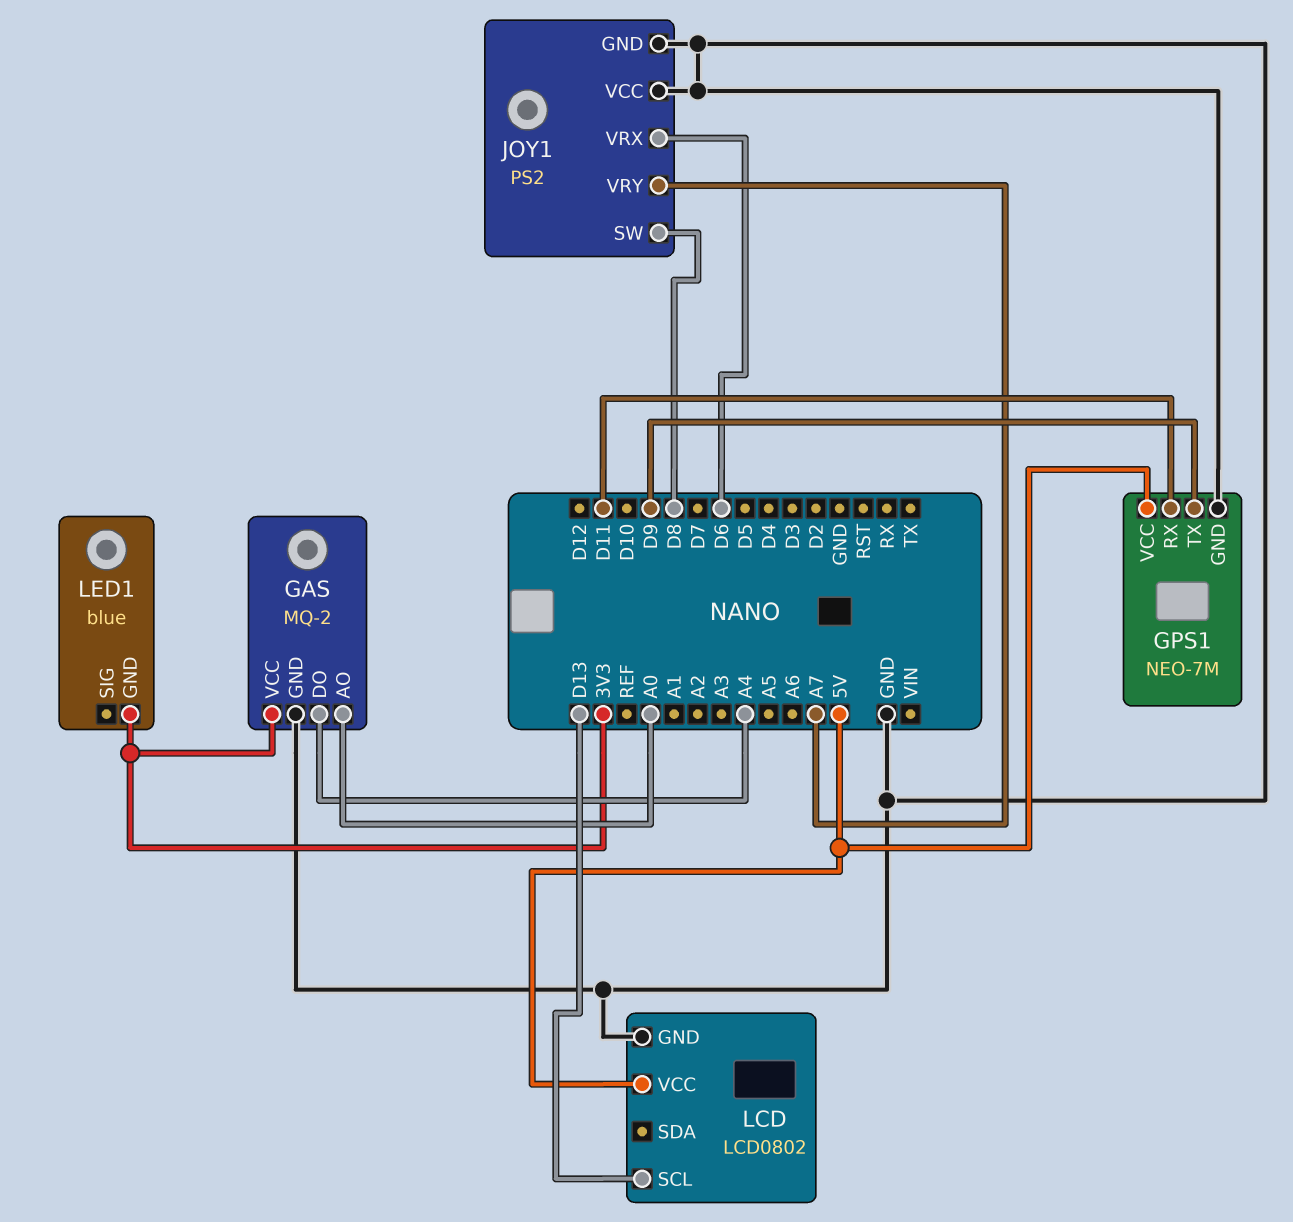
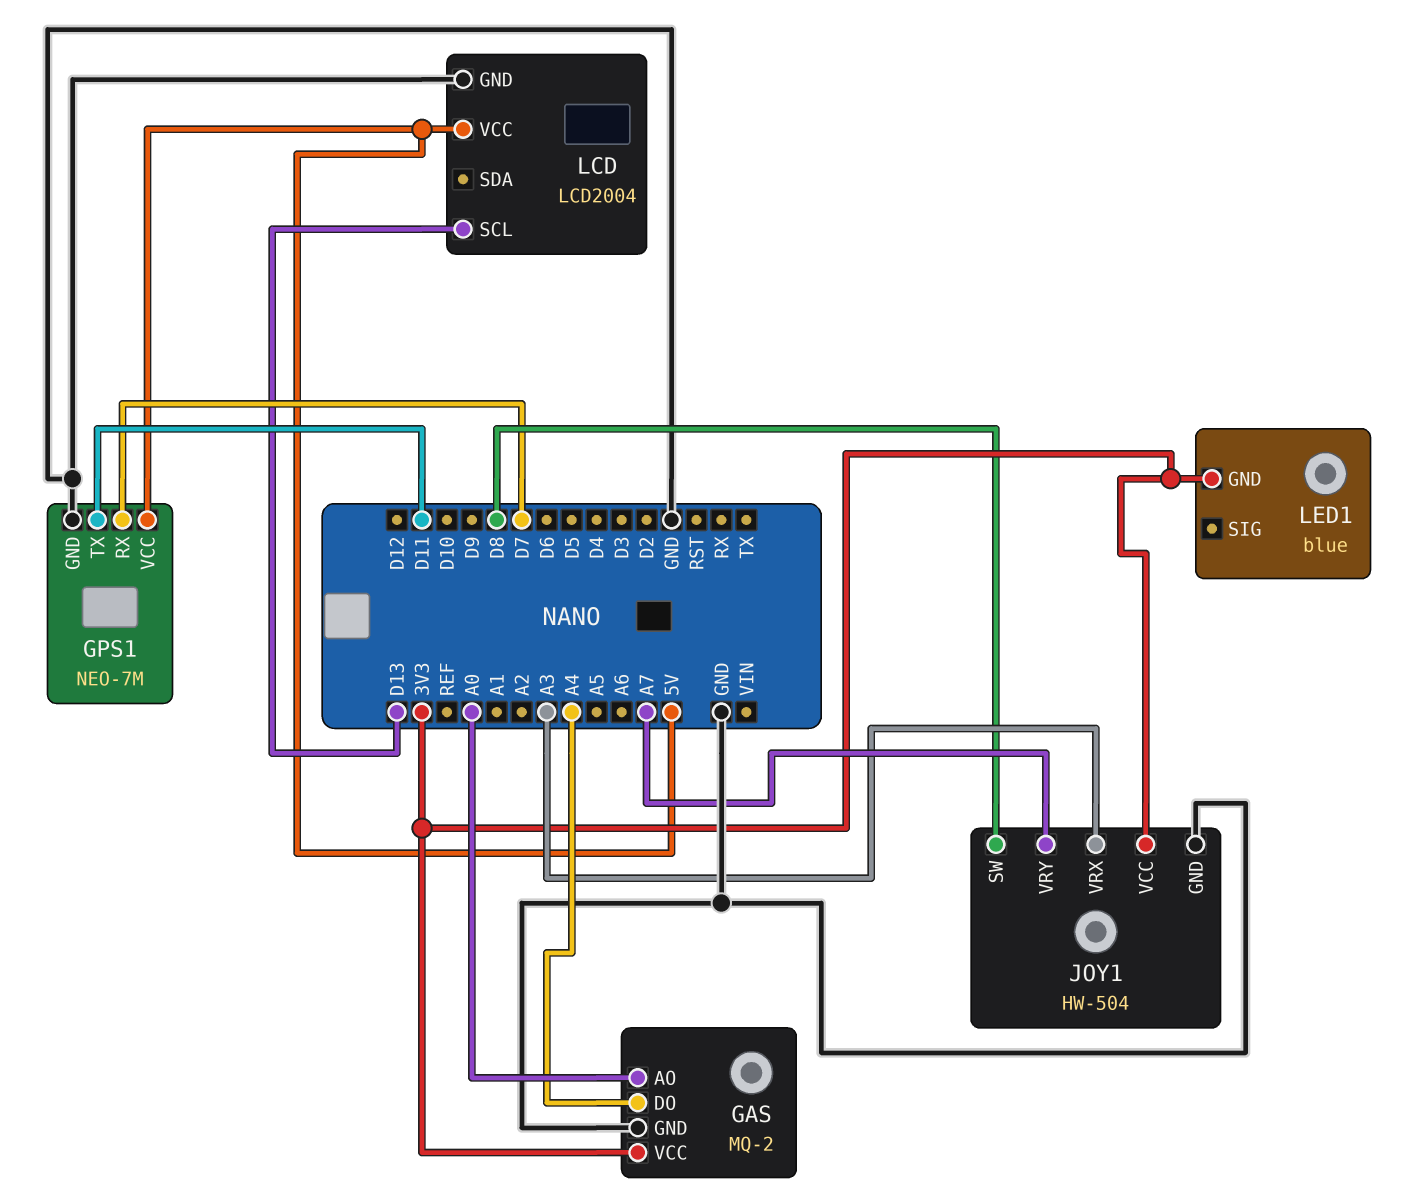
GPS1 pin RX: D11 -> D7
GPS1 pin TX: D9 -> D11
JOY1: PS2 -> HW-504
JOY1 pin VCC: GND -> 3V3
JOY1 pin VRX: D6 -> A3
LCD: LCD0802 -> LCD2004

